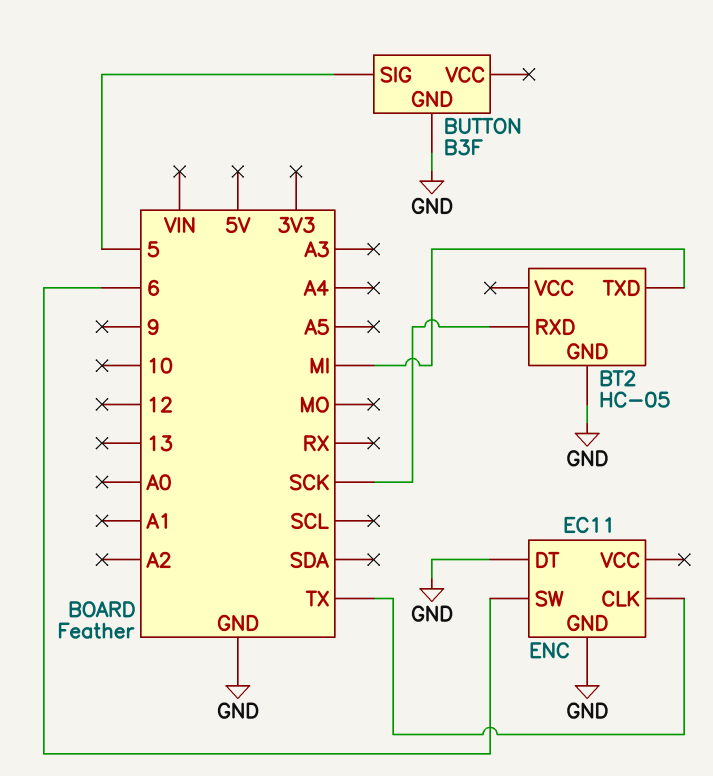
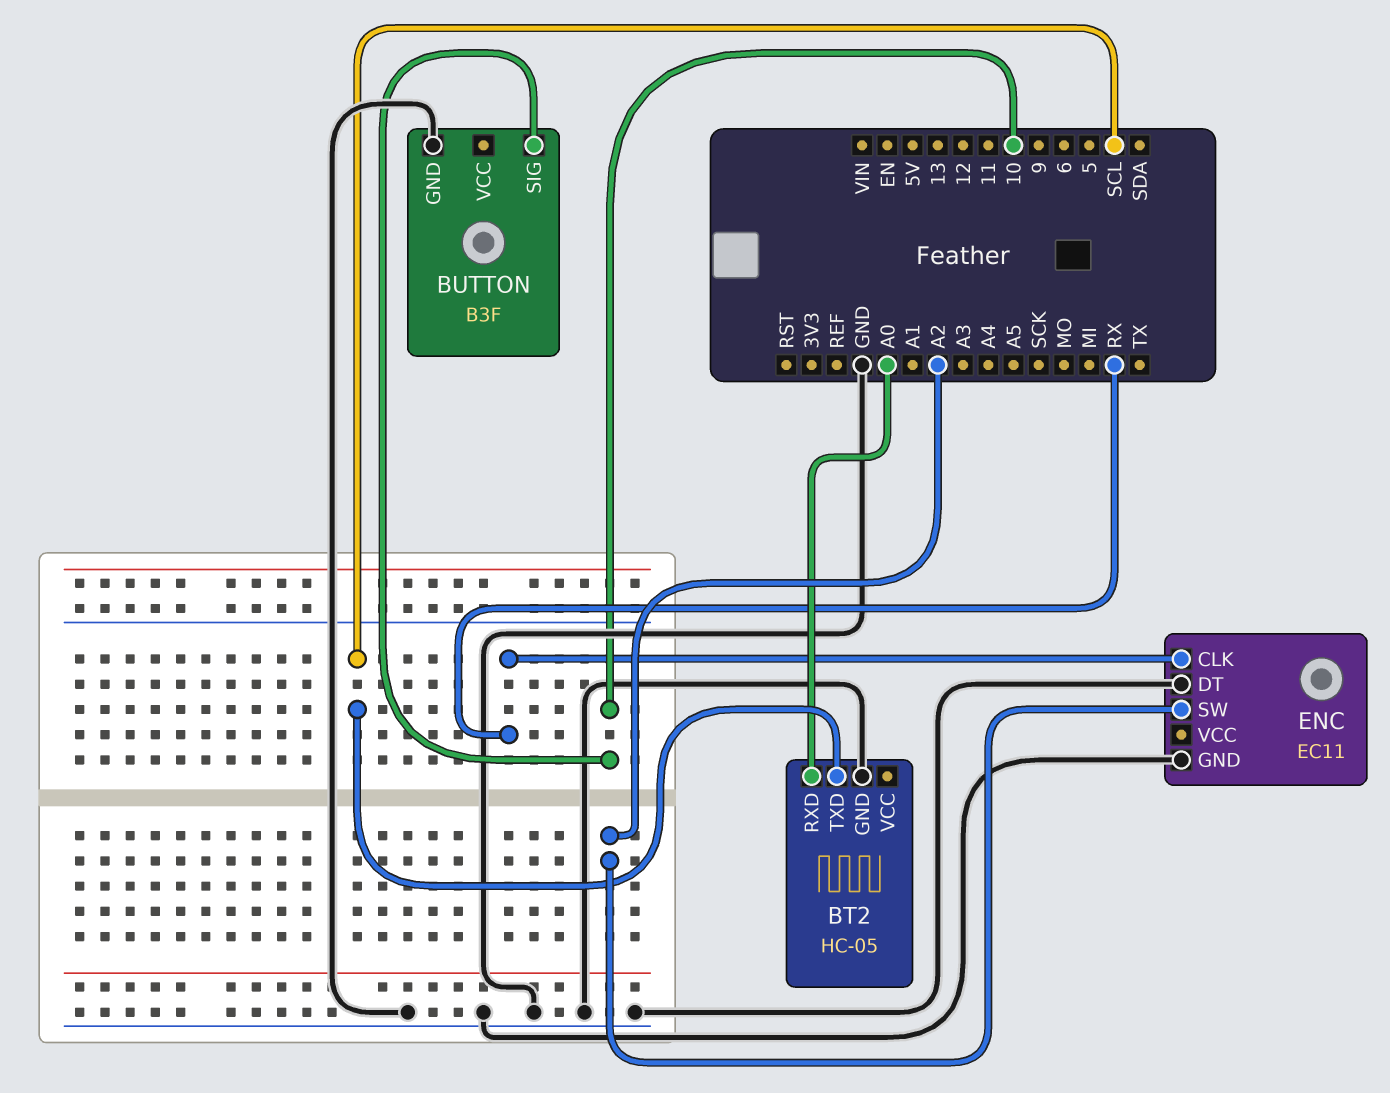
BT2 pin RXD: SCK -> A0
BT2 pin TXD: MI -> SCL
BUTTON pin SIG: 5 -> 10
ENC pin CLK: TX -> RX
ENC pin SW: 6 -> A2

